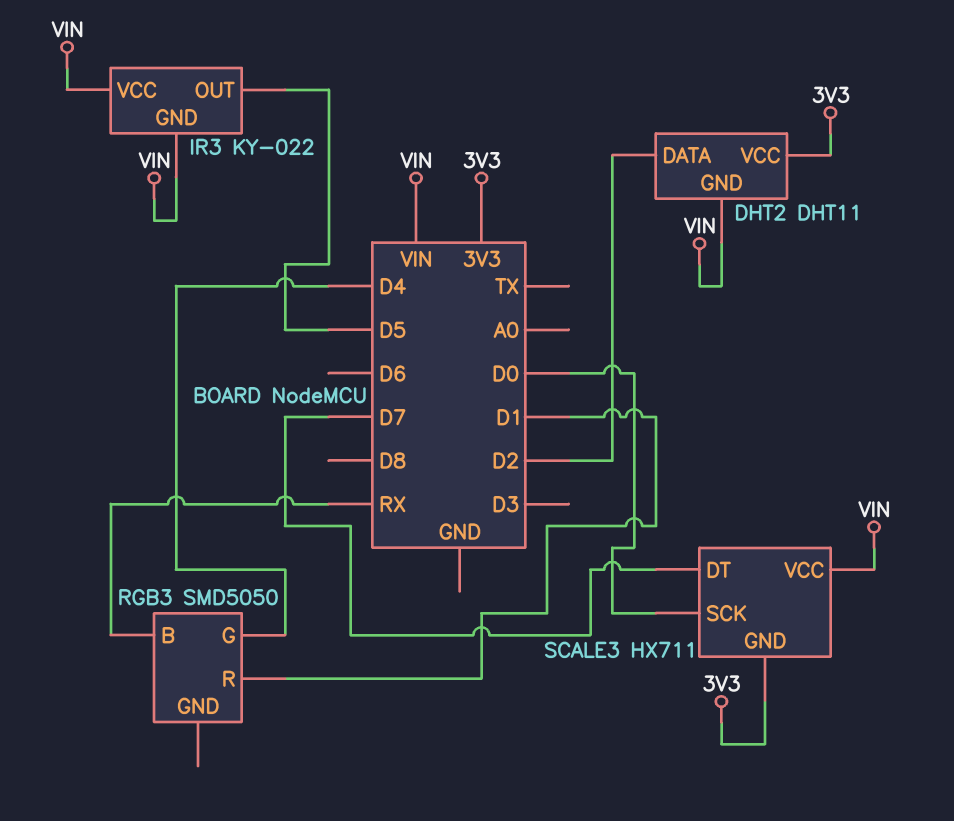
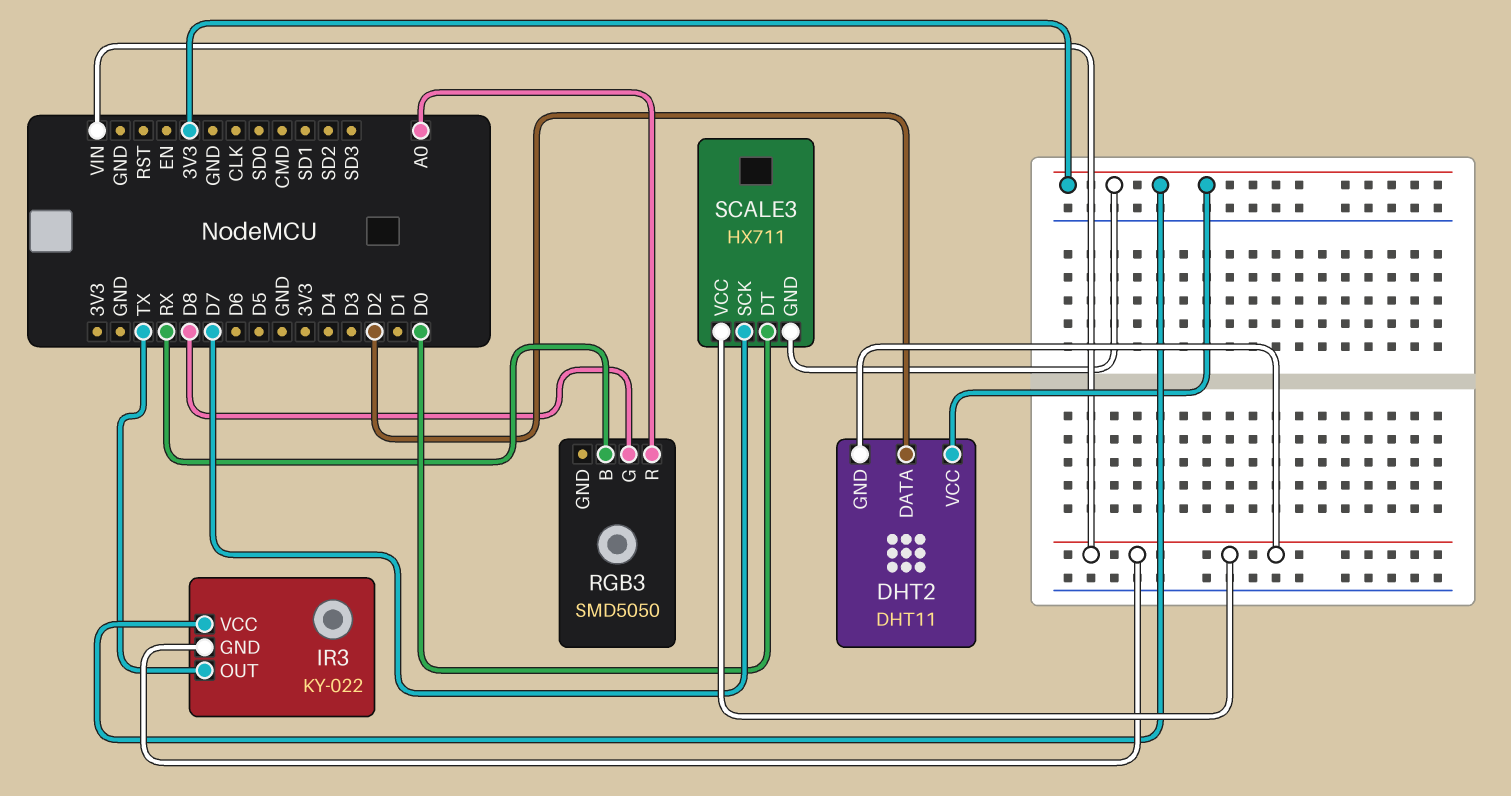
IR3 pin OUT: D5 -> TX
IR3 pin VCC: VIN -> 3V3
RGB3 pin G: D4 -> D8
RGB3 pin R: D1 -> A0
SCALE3 pin DT: D7 -> D0
SCALE3 pin SCK: D0 -> D7

